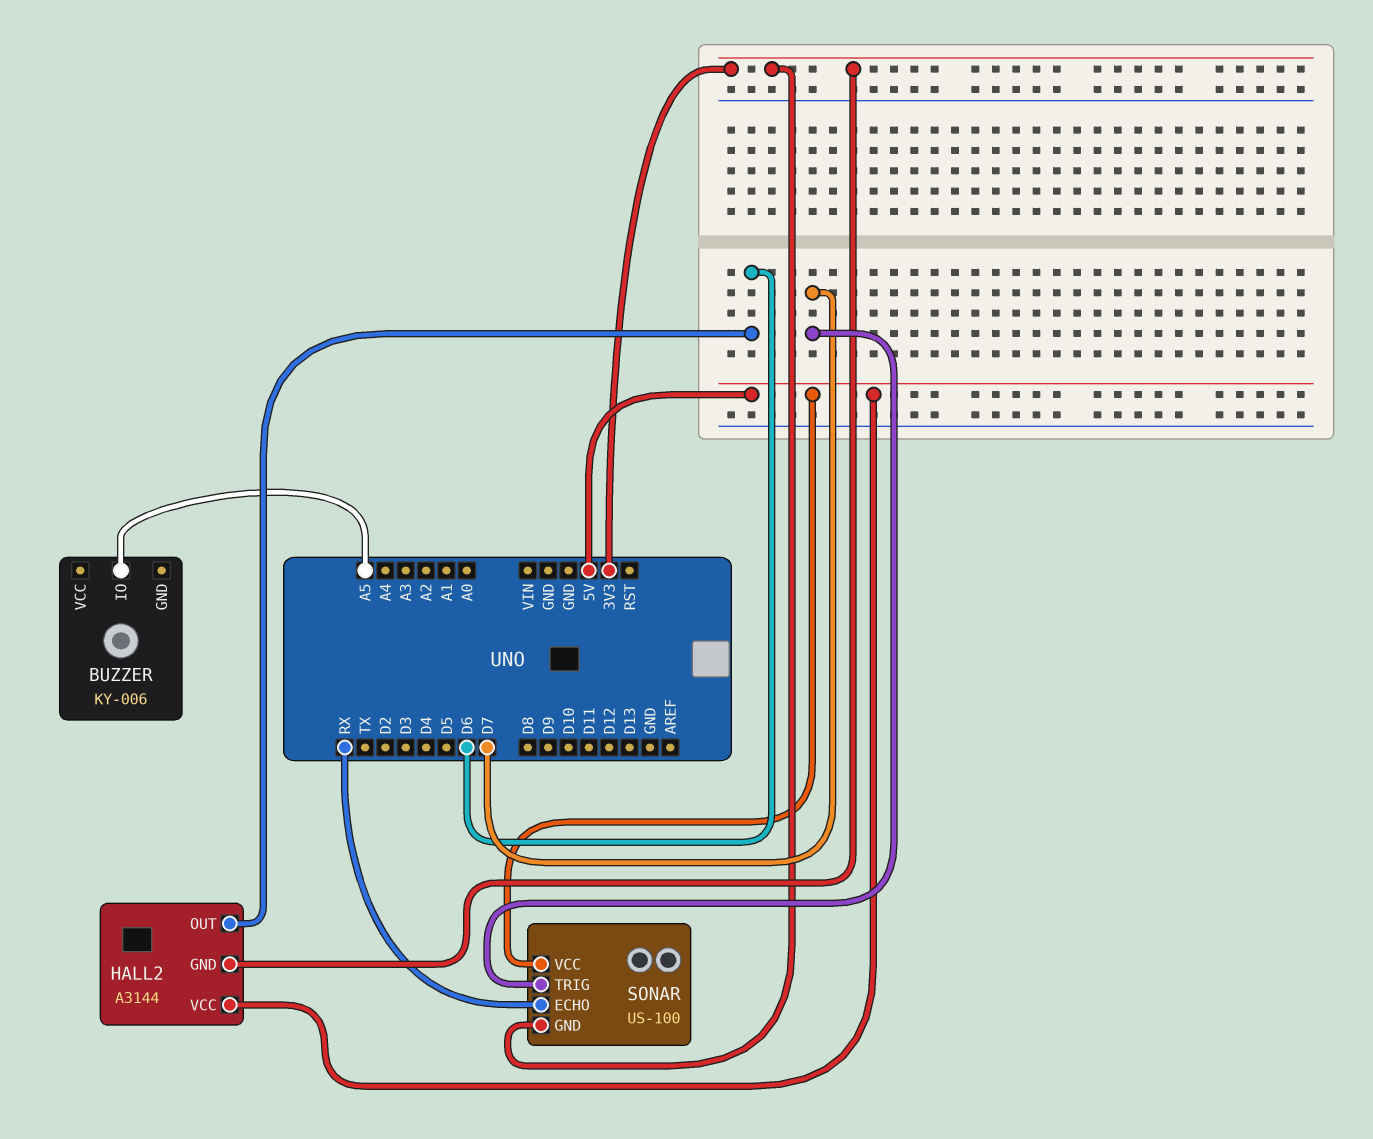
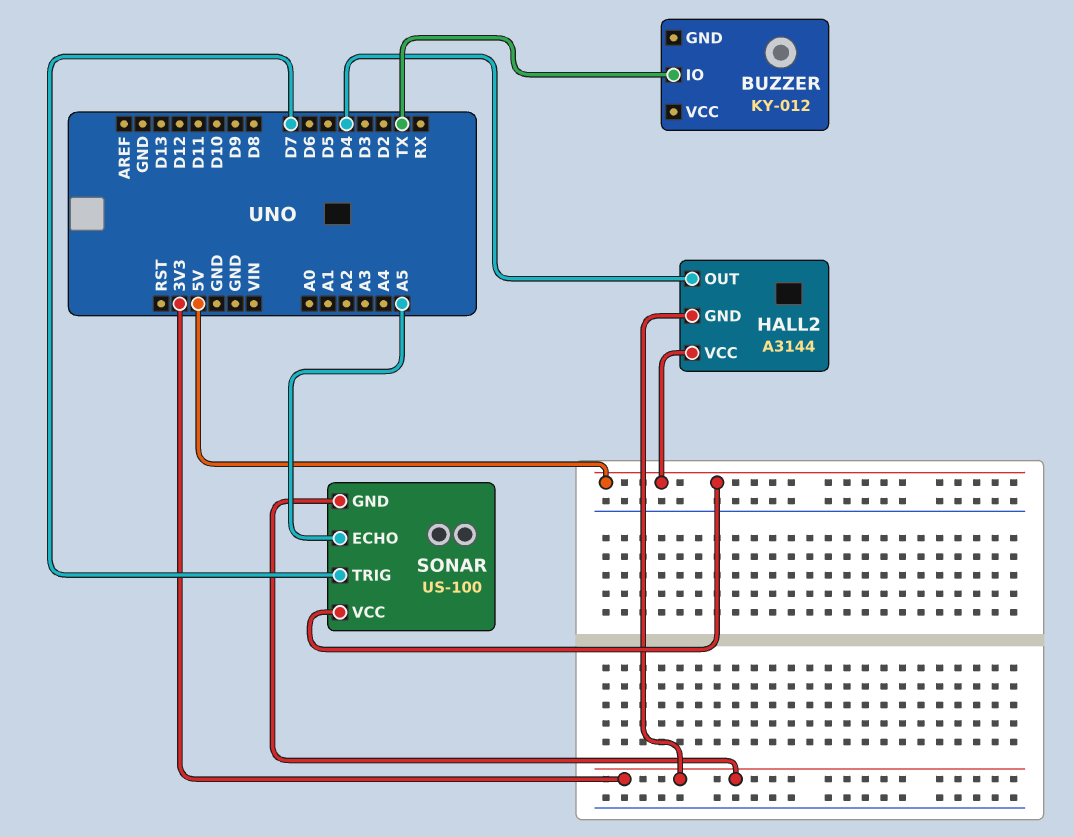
BUZZER: KY-006 -> KY-012
BUZZER pin IO: A5 -> TX
HALL2 pin OUT: D6 -> D4
SONAR pin ECHO: RX -> A5

